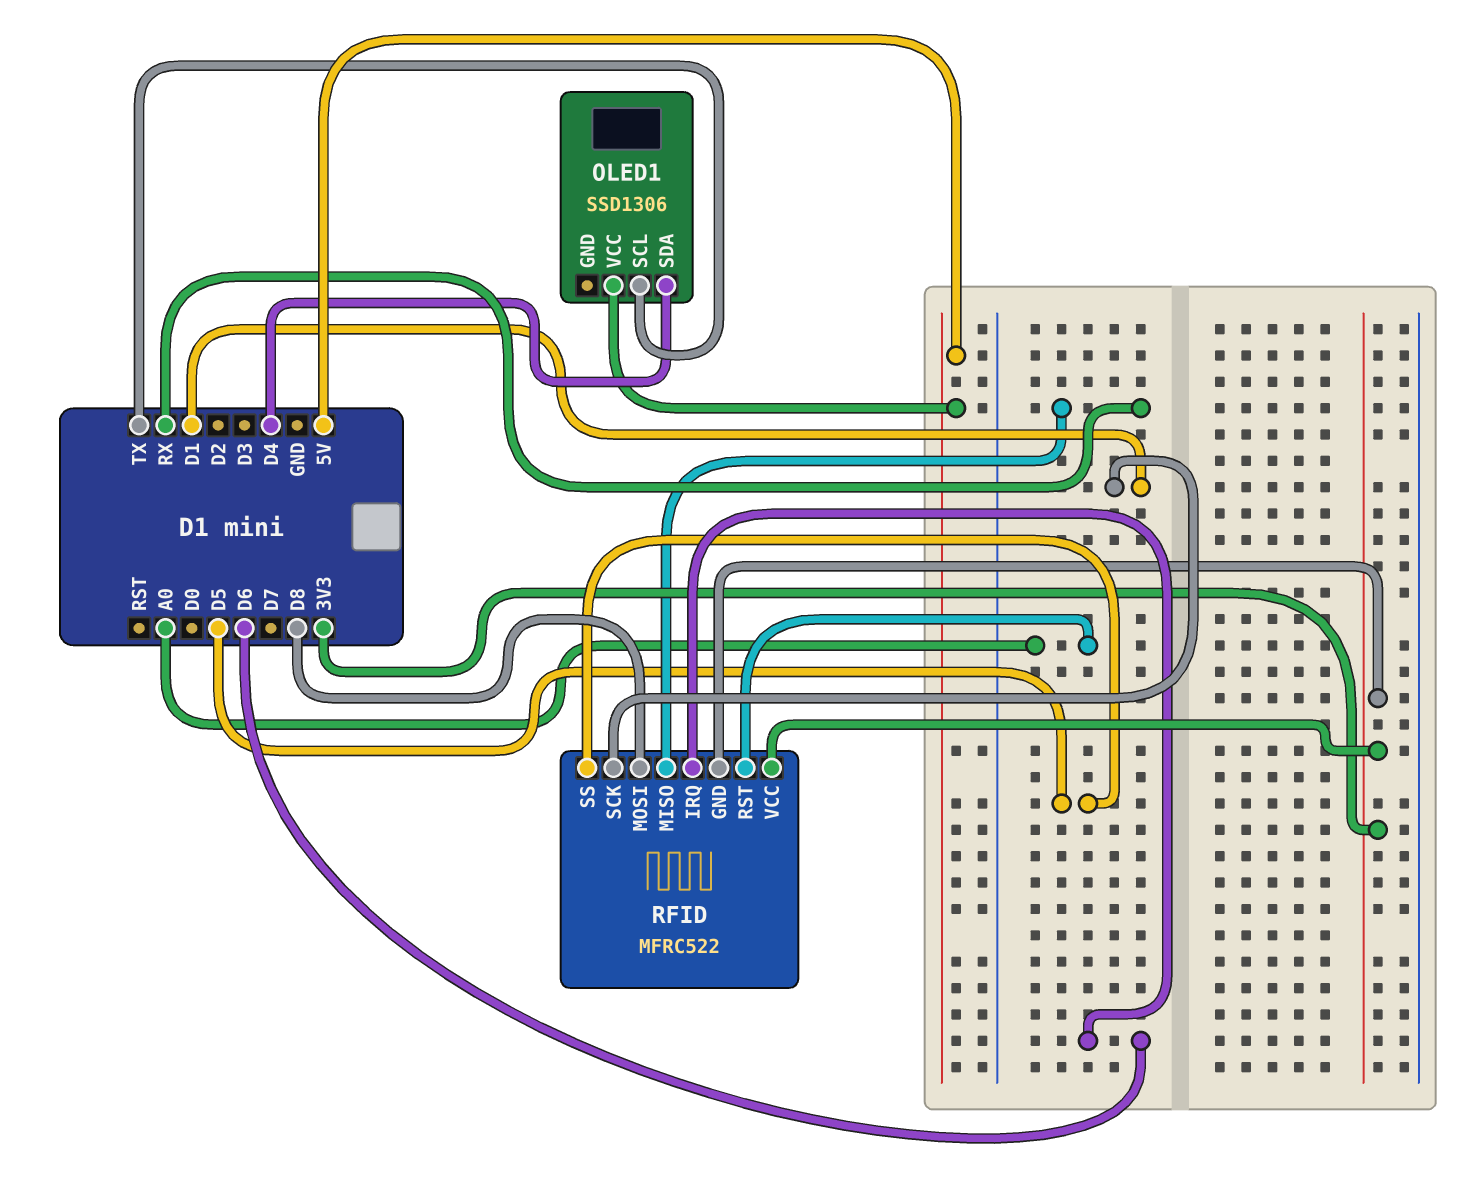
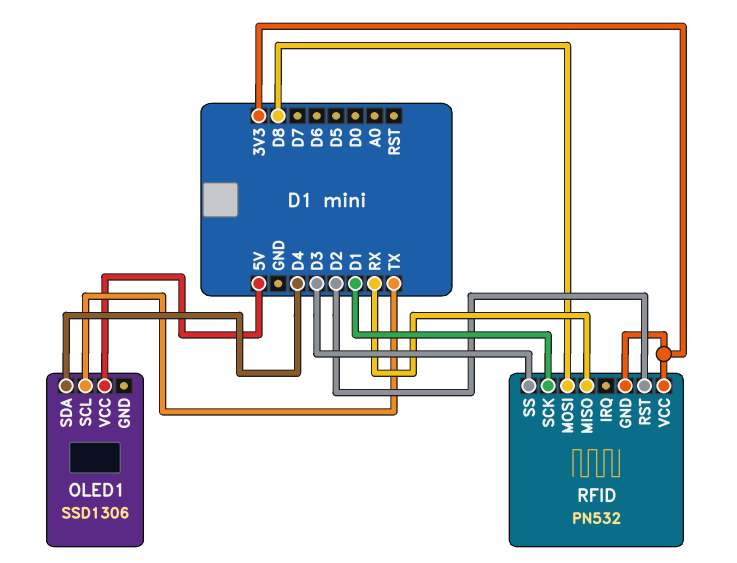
RFID: MFRC522 -> PN532
RFID pin IRQ: D6 -> none
RFID pin RST: A0 -> D2
RFID pin SS: D5 -> D3

